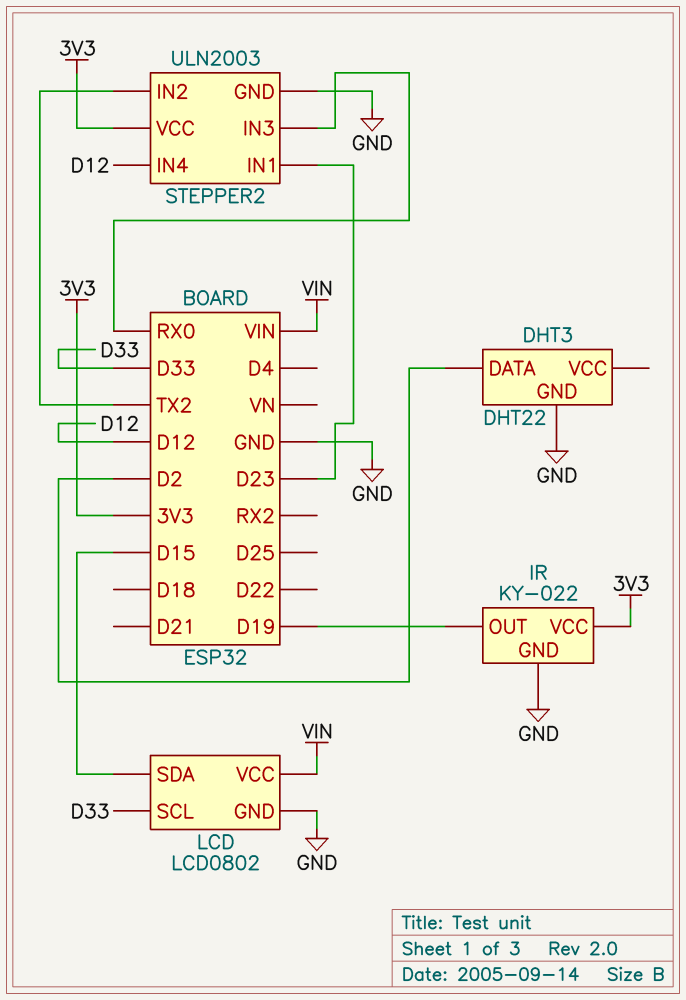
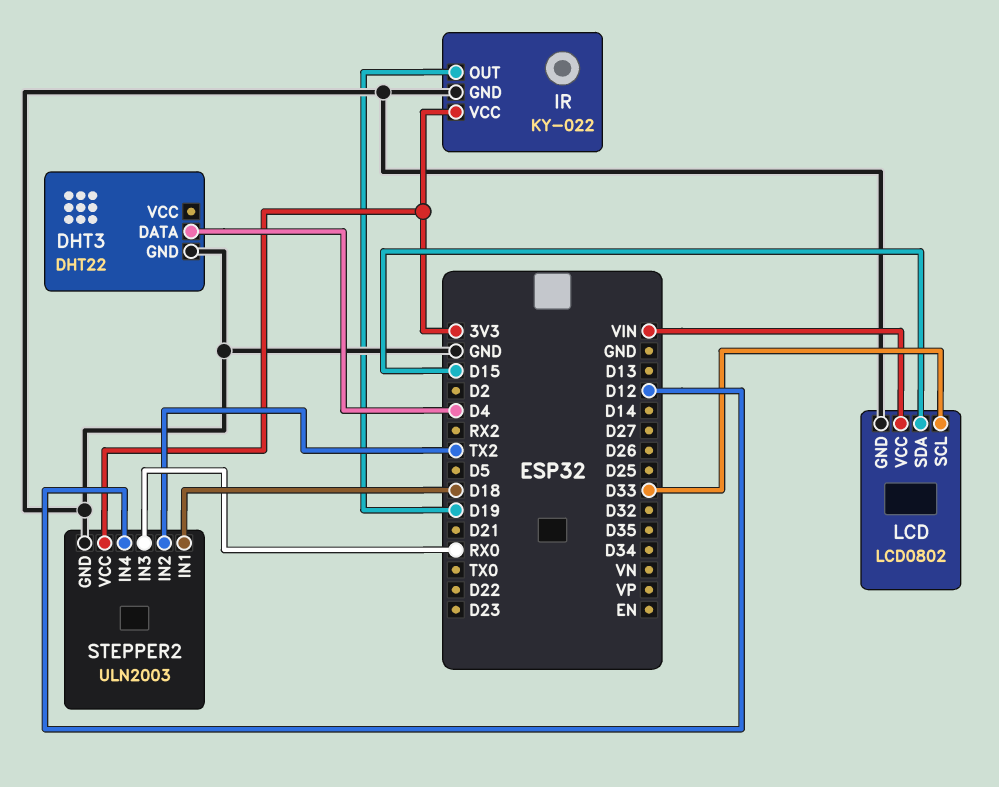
DHT3 pin DATA: D2 -> D4
STEPPER2 pin IN1: D23 -> D18

